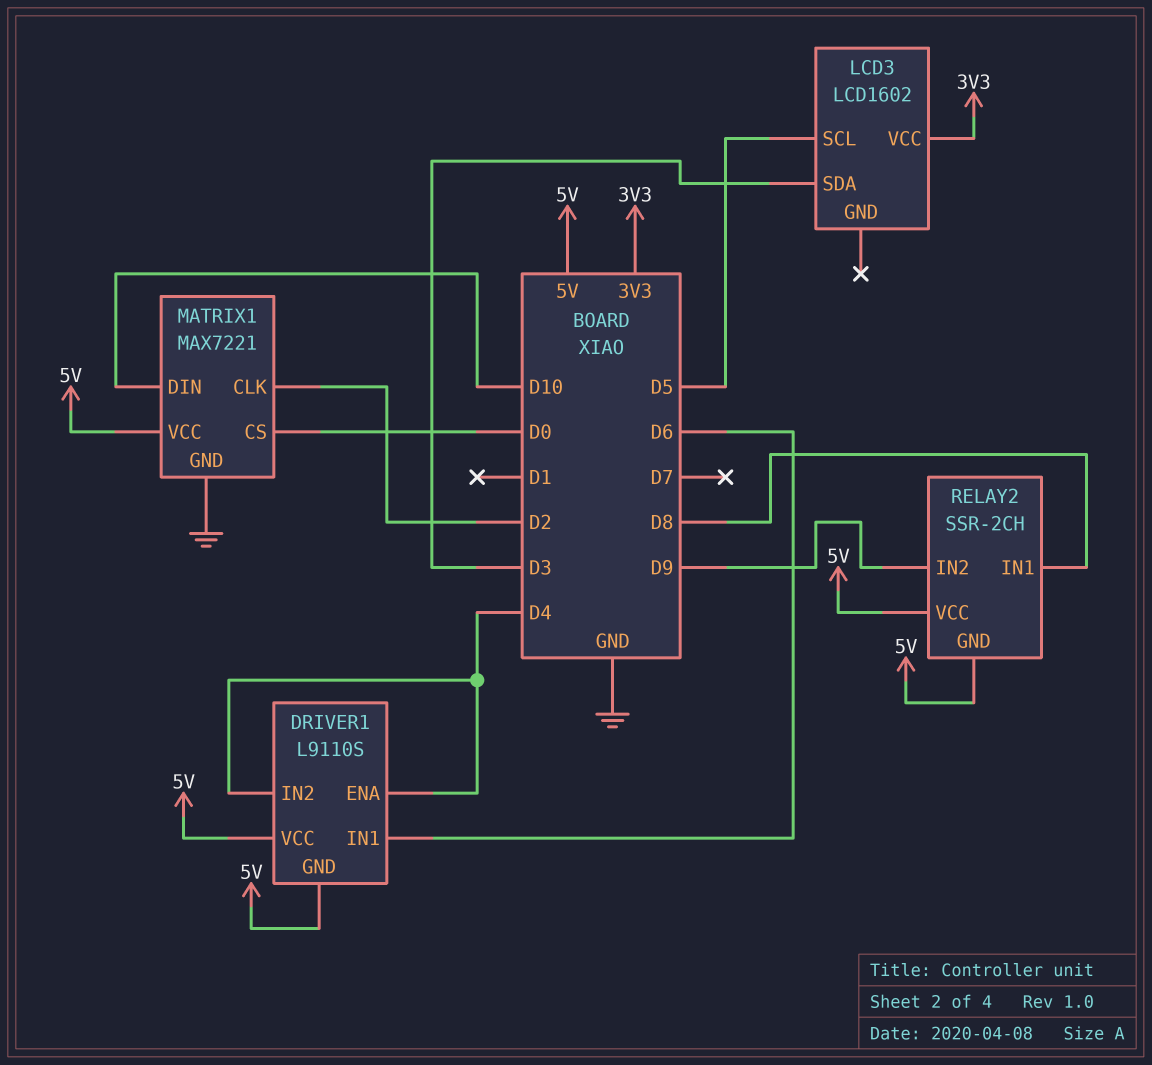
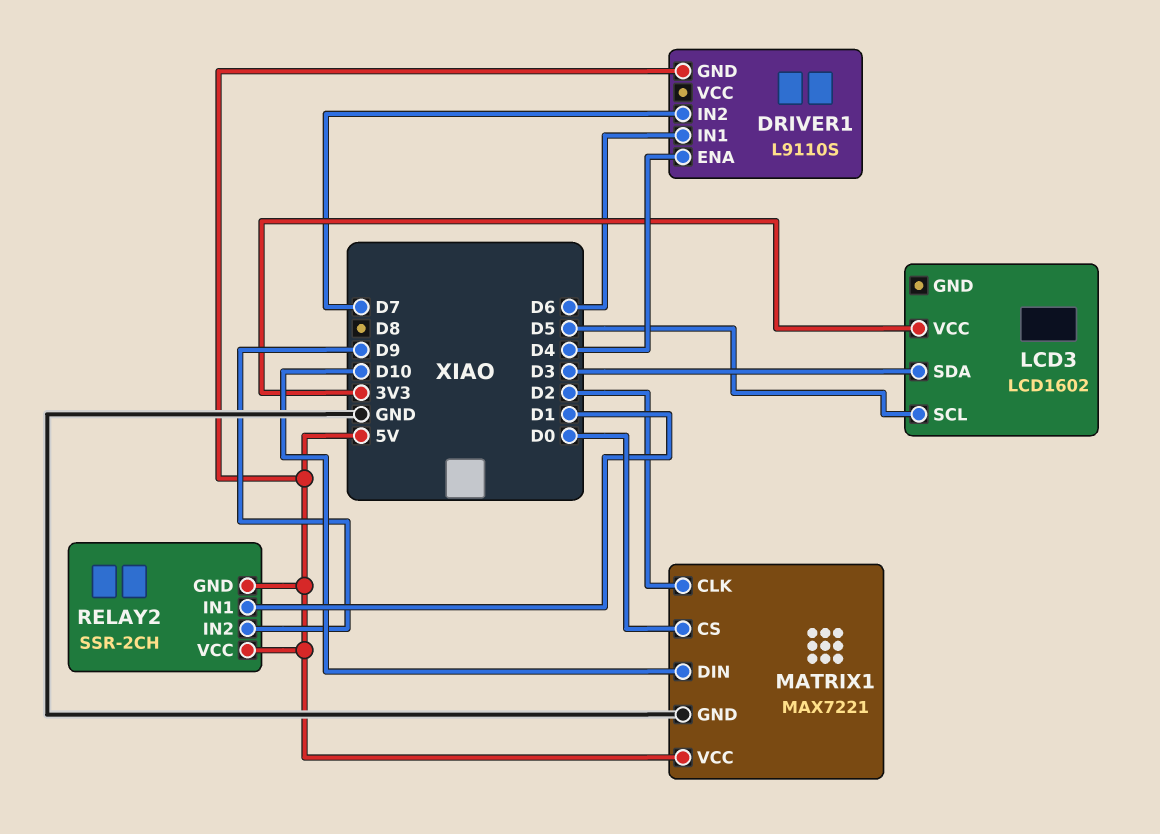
DRIVER1 pin IN2: D4 -> D7
DRIVER1 pin VCC: 5V -> none
RELAY2 pin IN1: D8 -> D1

